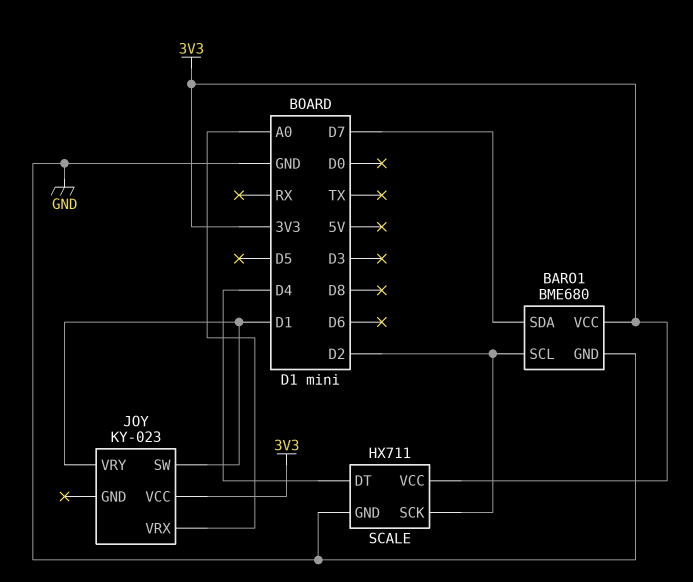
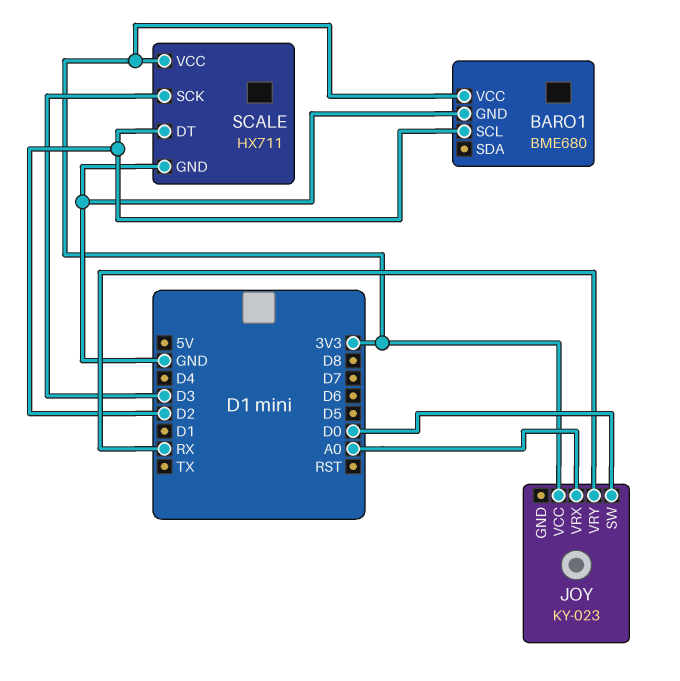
BARO1 pin SDA: D7 -> none
JOY pin SW: D1 -> D0
JOY pin VRY: D1 -> RX
SCALE pin DT: D4 -> D2
SCALE pin SCK: D2 -> D3

